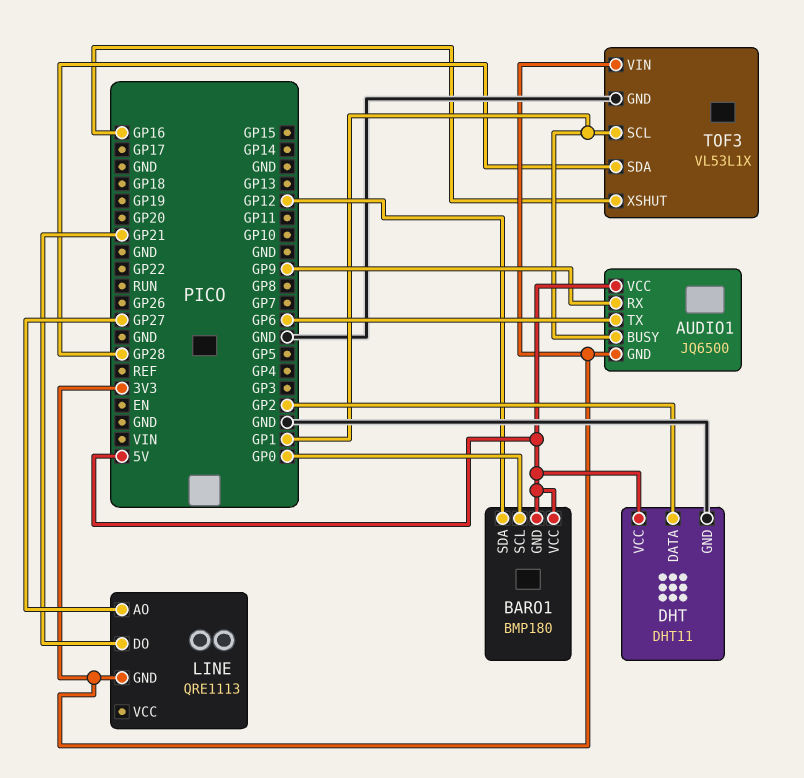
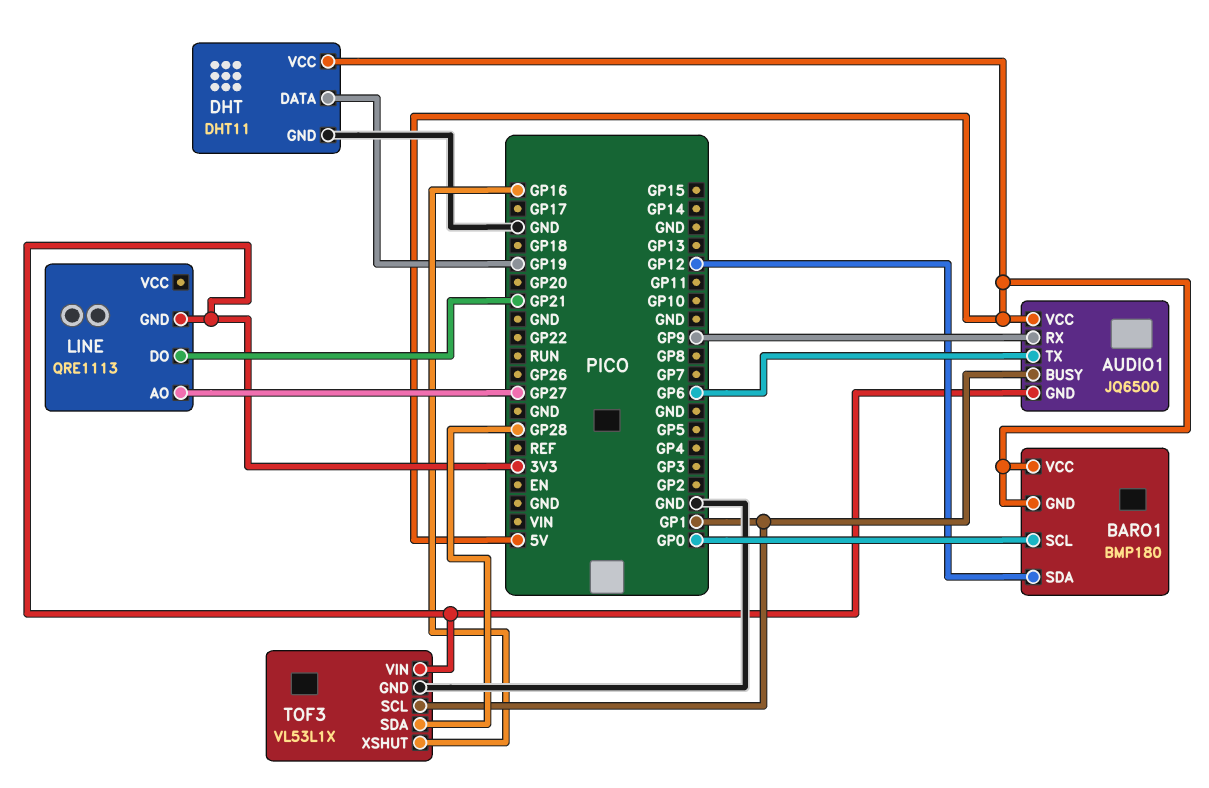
DHT pin DATA: GP2 -> GP19

